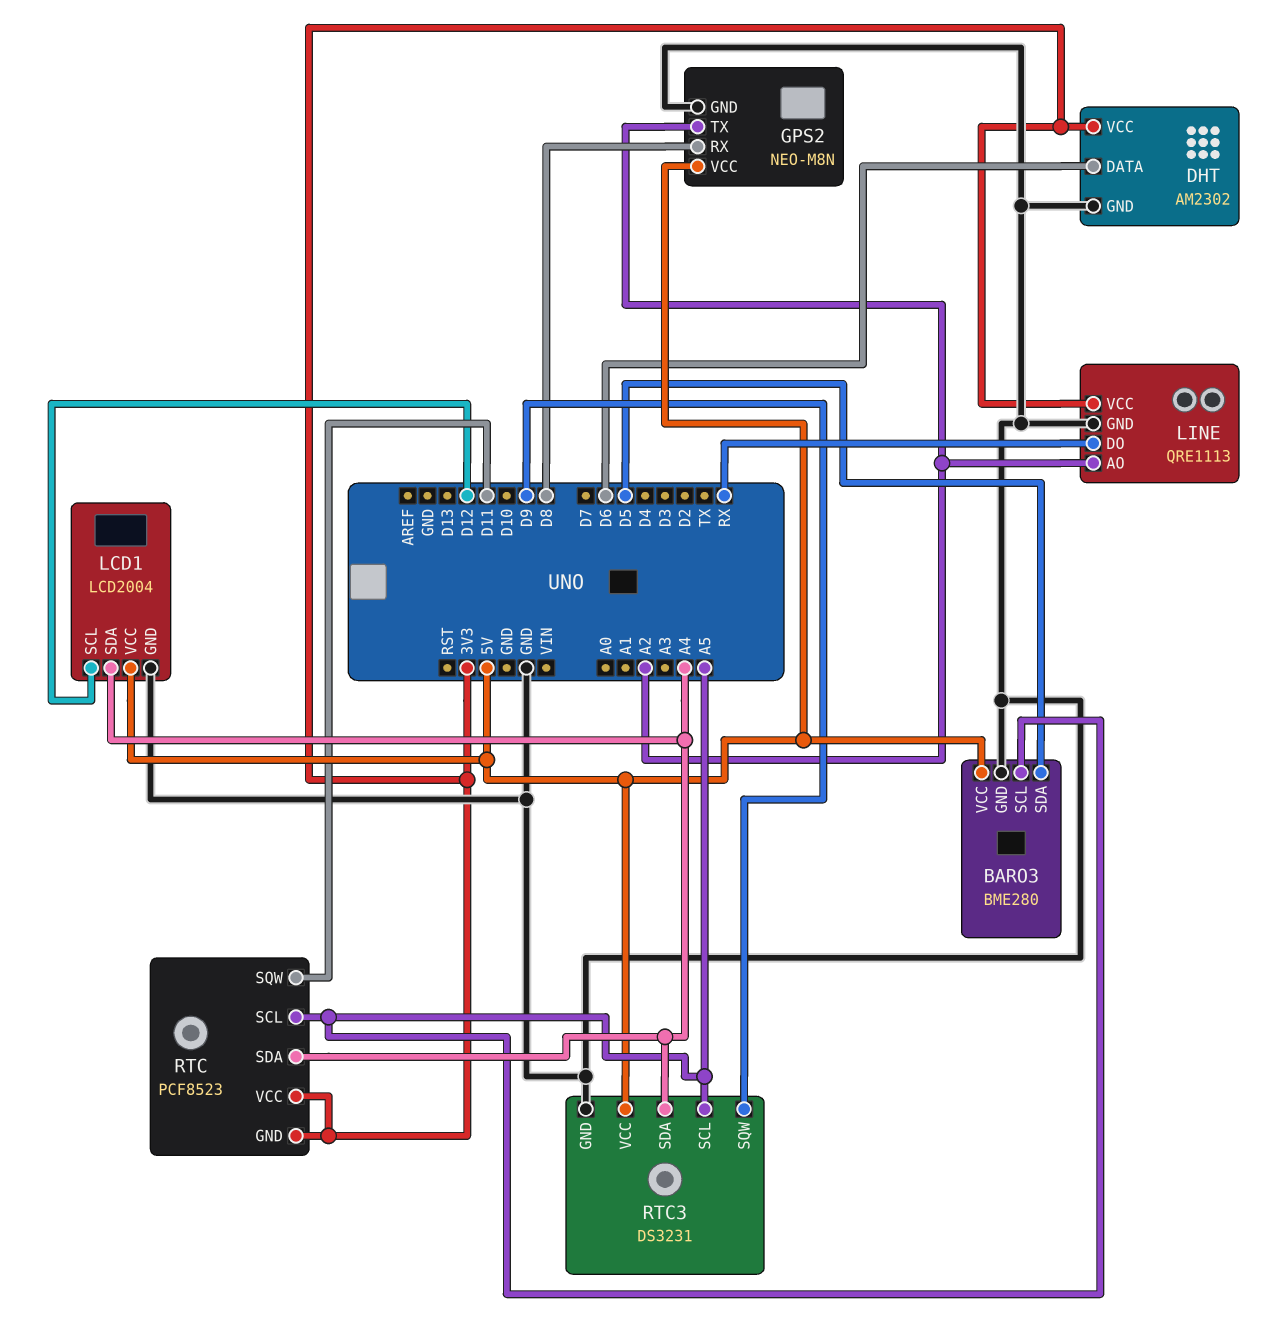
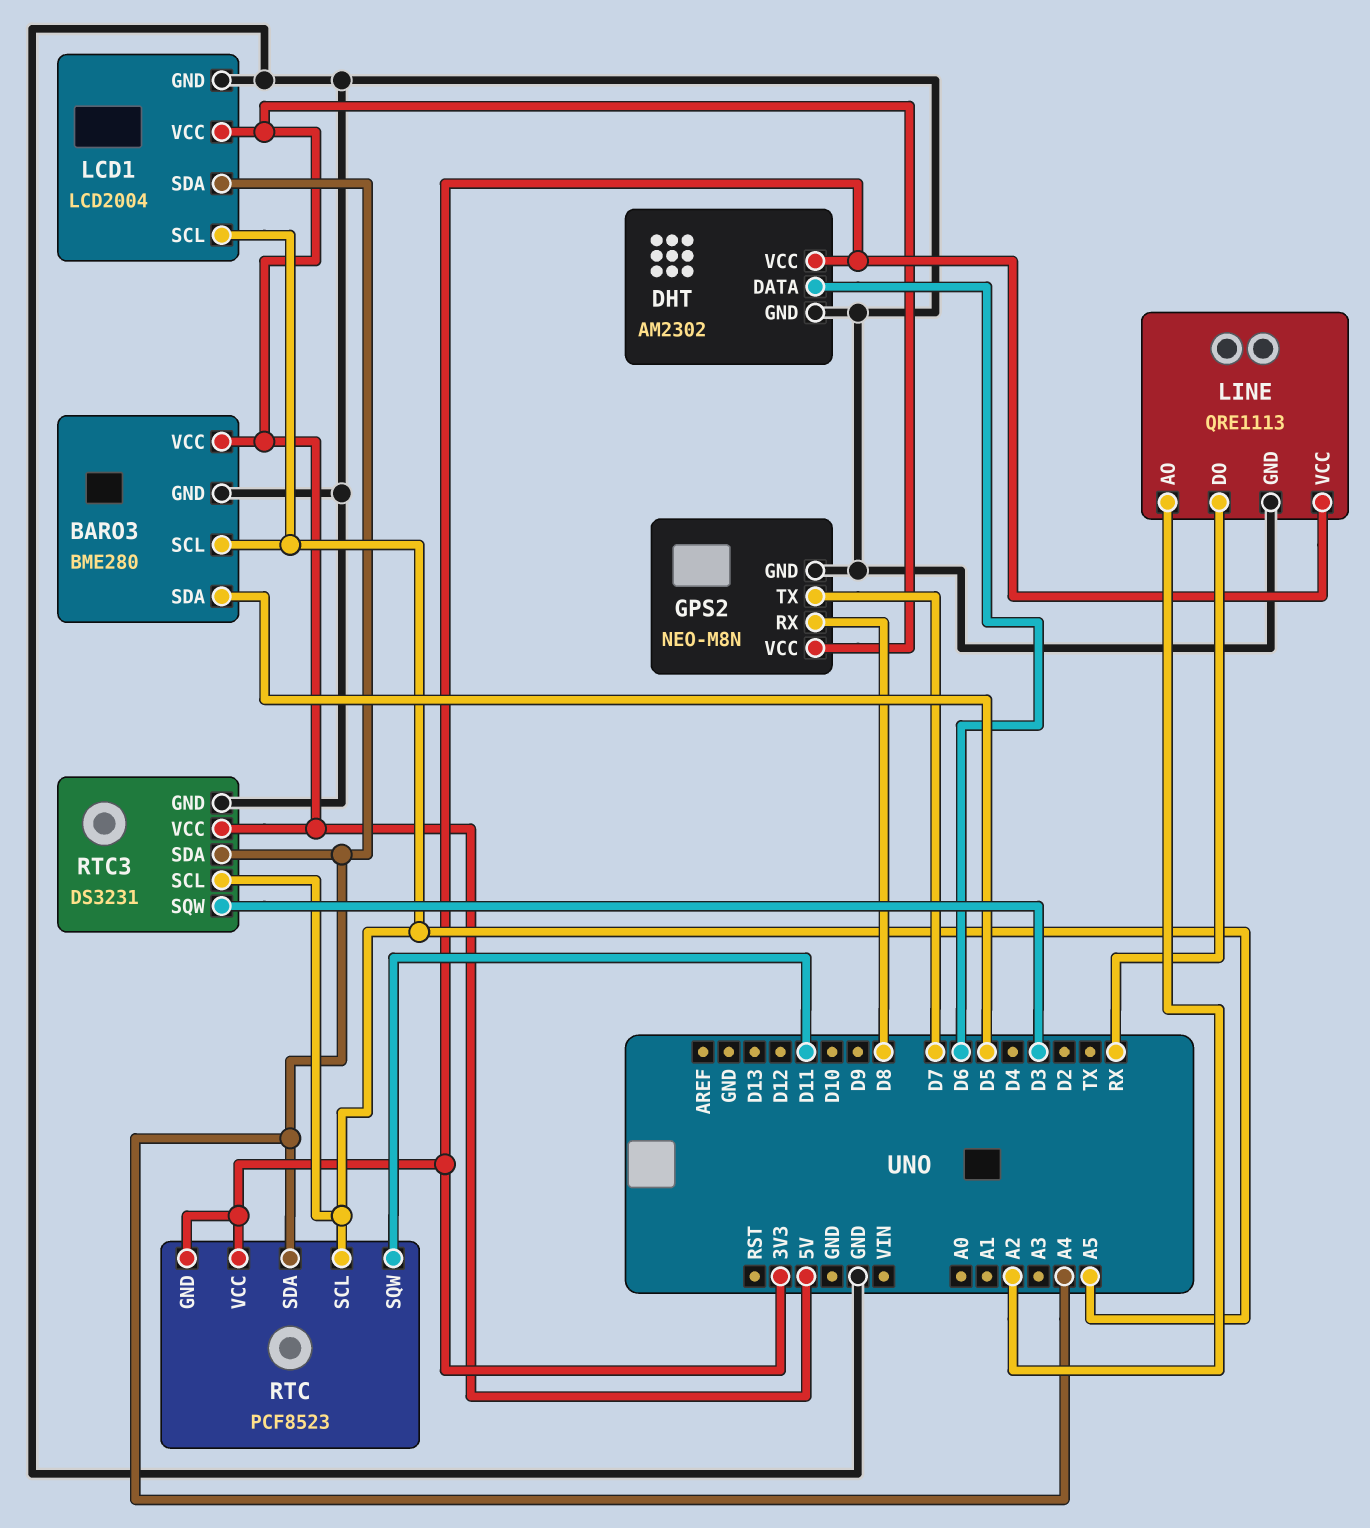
GPS2 pin TX: A2 -> D7
LCD1 pin SCL: D12 -> A5
RTC3 pin SQW: D9 -> D3

